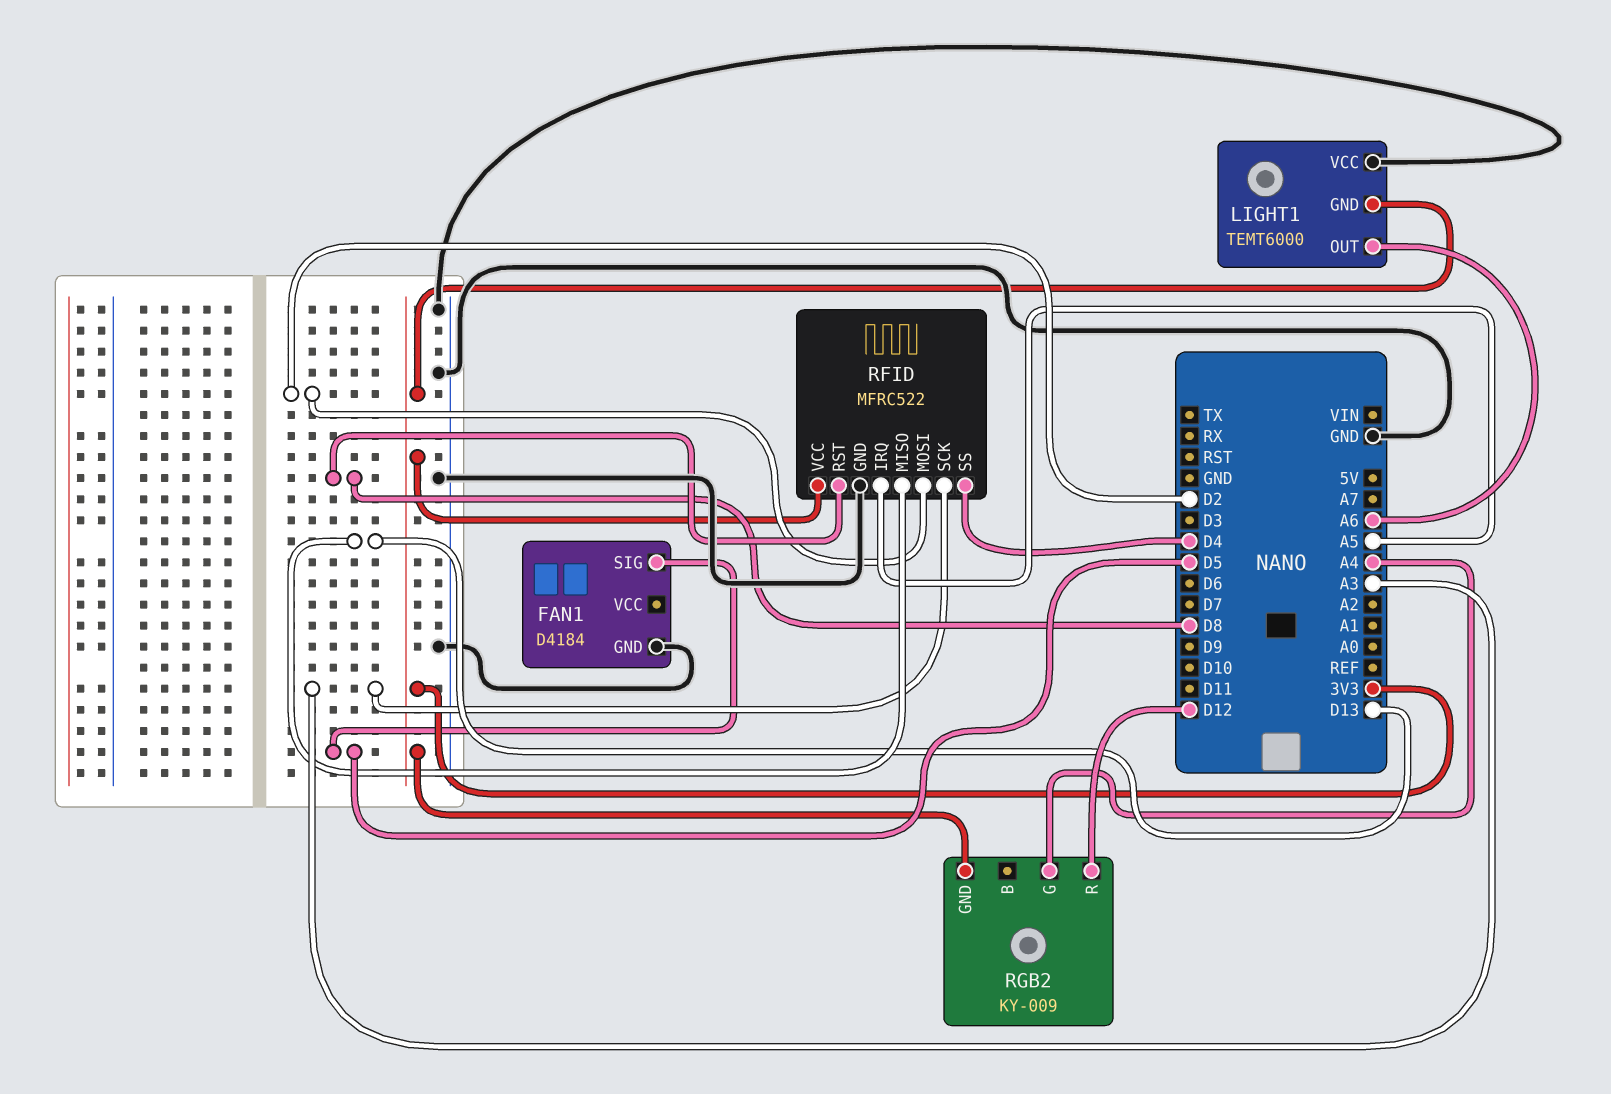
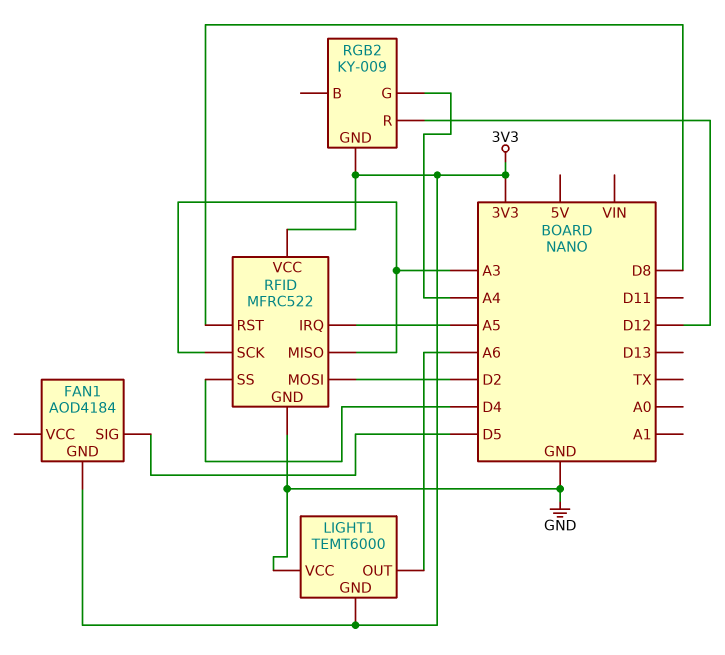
FAN1: D4184 -> AOD4184
FAN1 pin GND: GND -> 3V3
RFID pin MISO: D13 -> A3

